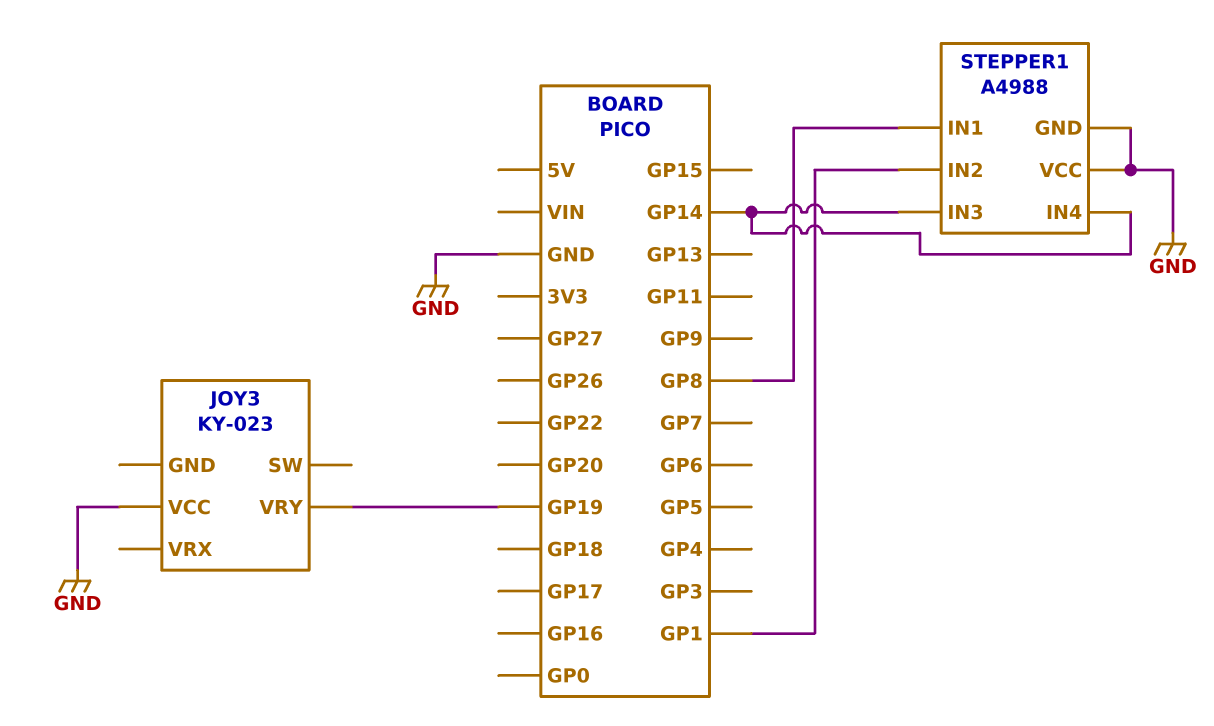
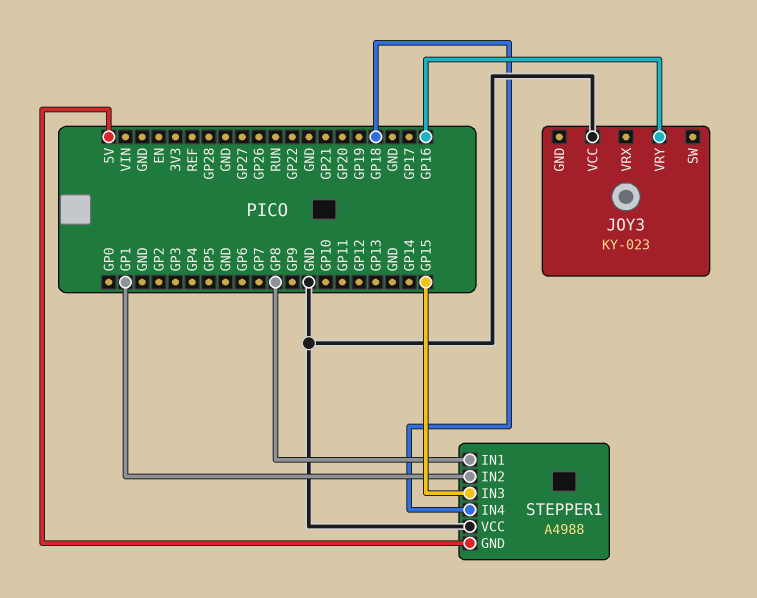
JOY3 pin VRY: GP19 -> GP16
STEPPER1 pin GND: GND -> 5V
STEPPER1 pin IN3: GP14 -> GP15
STEPPER1 pin IN4: GP14 -> GP18

